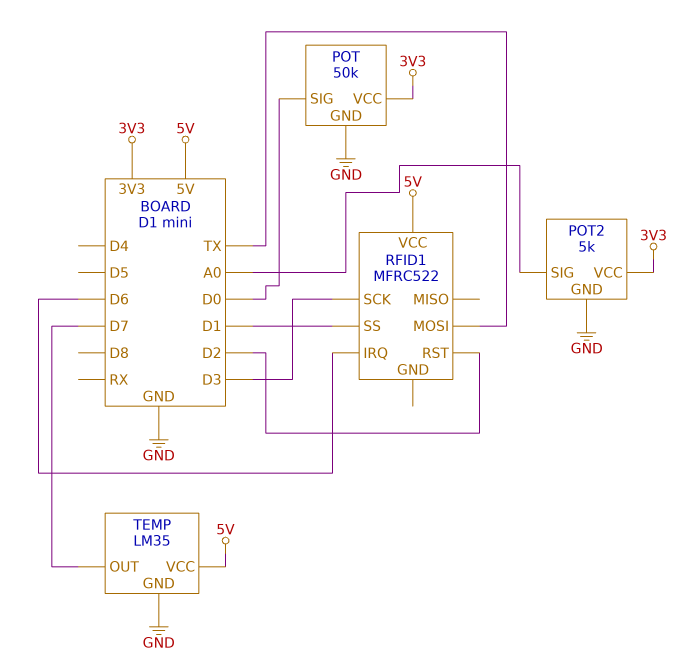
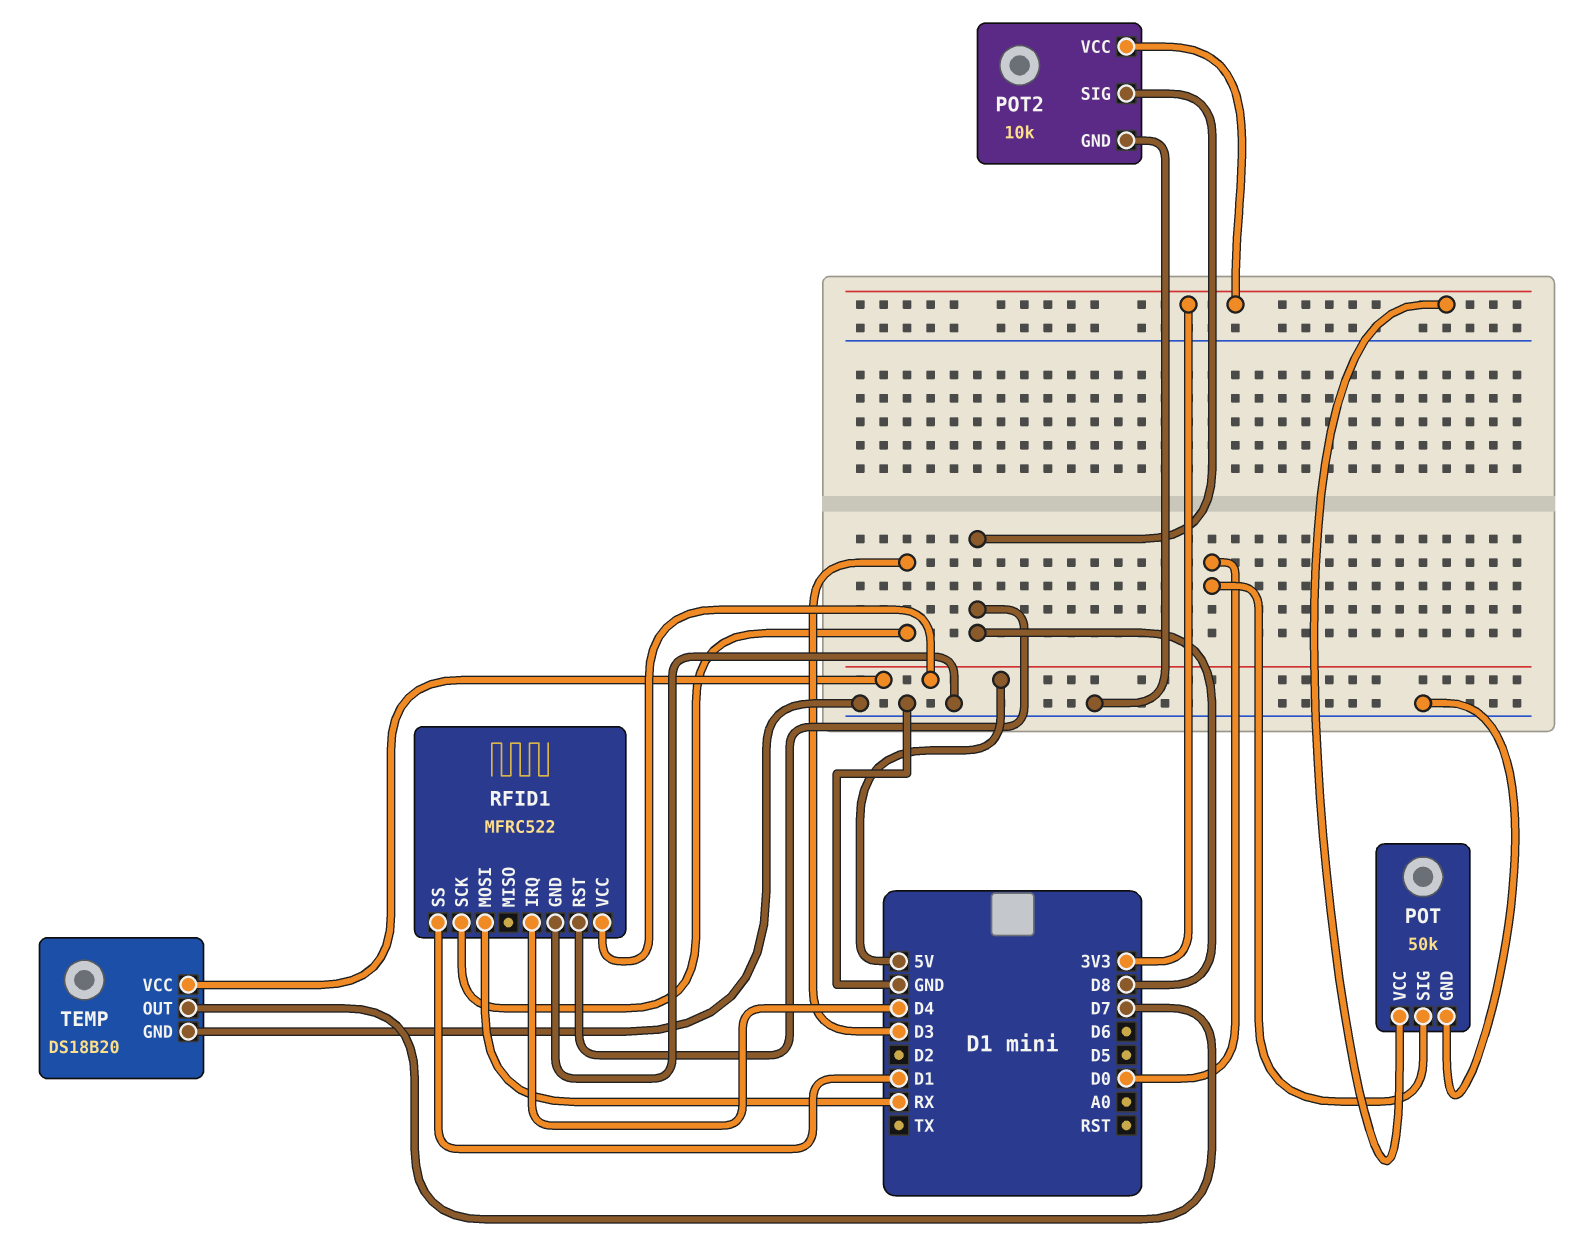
POT2: 5k -> 10k
POT2 pin SIG: A0 -> D8
RFID1 pin GND: none -> GND
RFID1 pin IRQ: D6 -> D4
RFID1 pin MOSI: TX -> RX
RFID1 pin RST: D2 -> D8
TEMP: LM35 -> DS18B20

